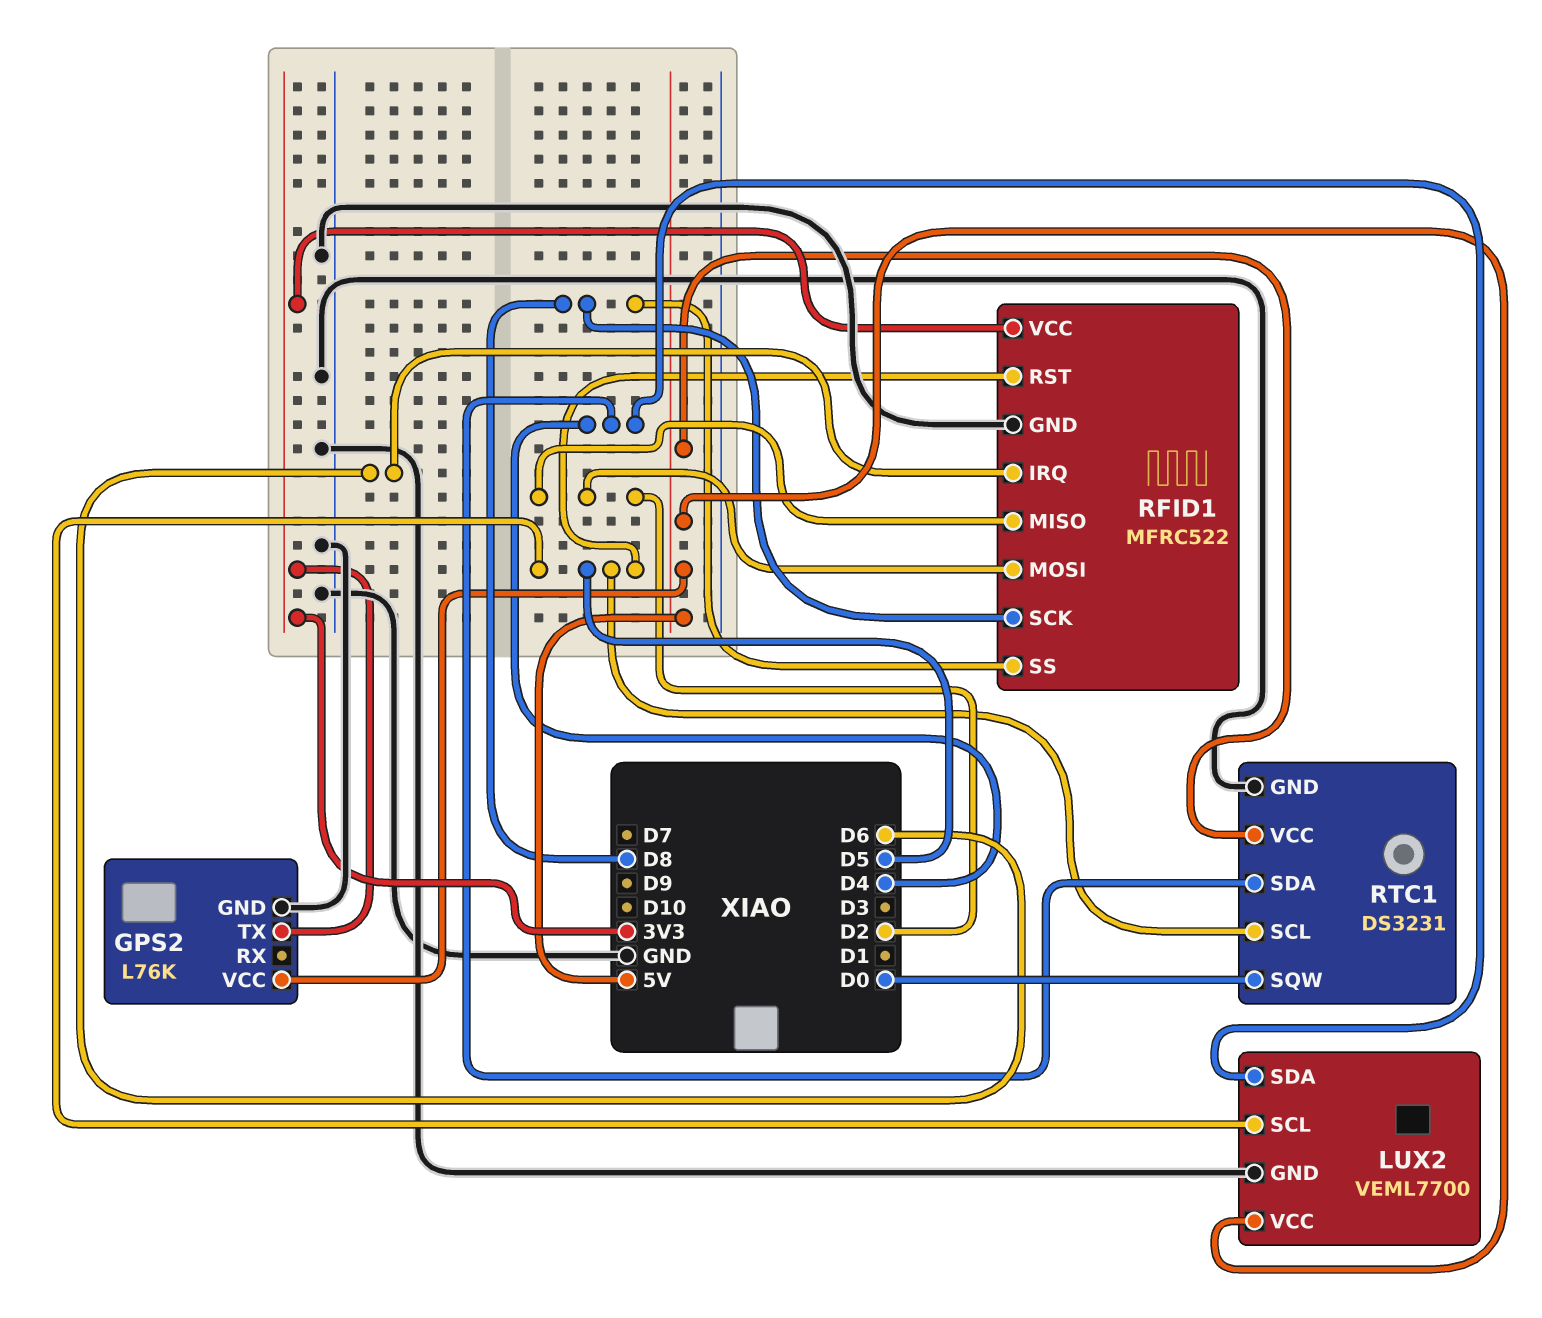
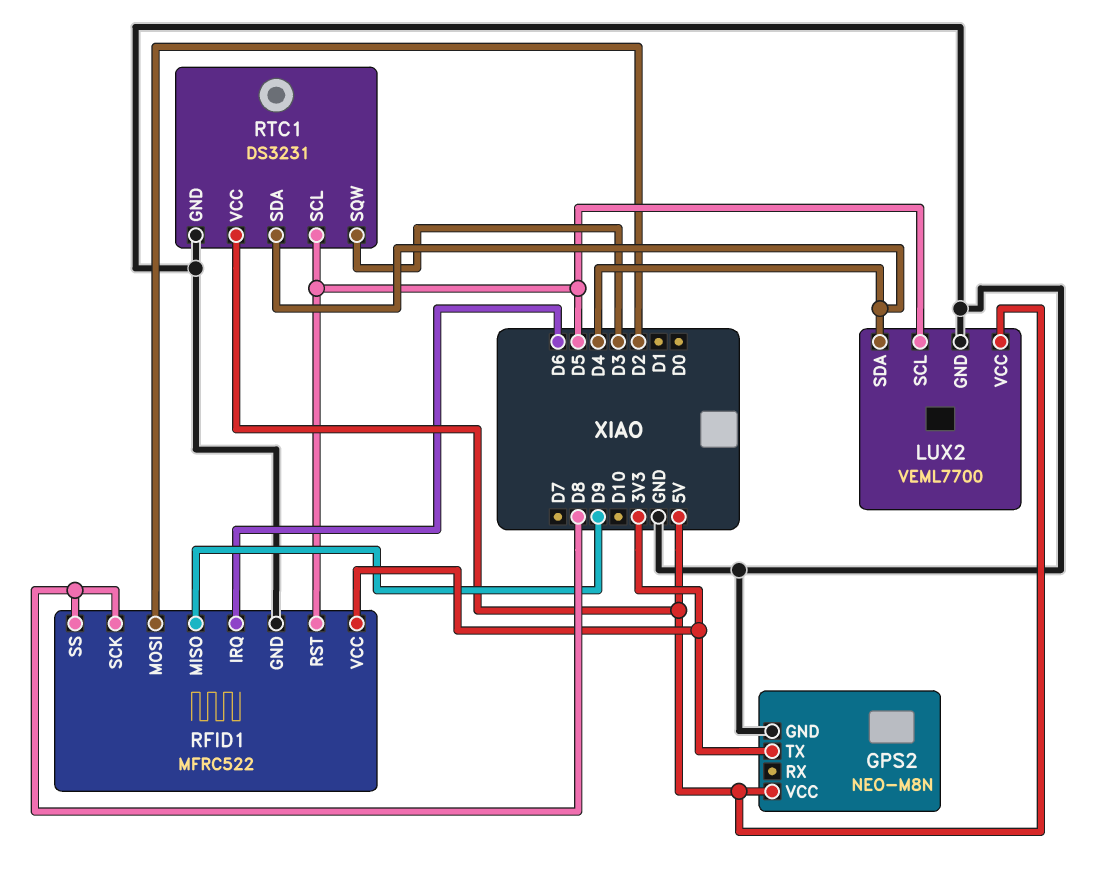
GPS2: L76K -> NEO-M8N
RFID1 pin MISO: D2 -> D9
RTC1 pin SQW: D0 -> D3

